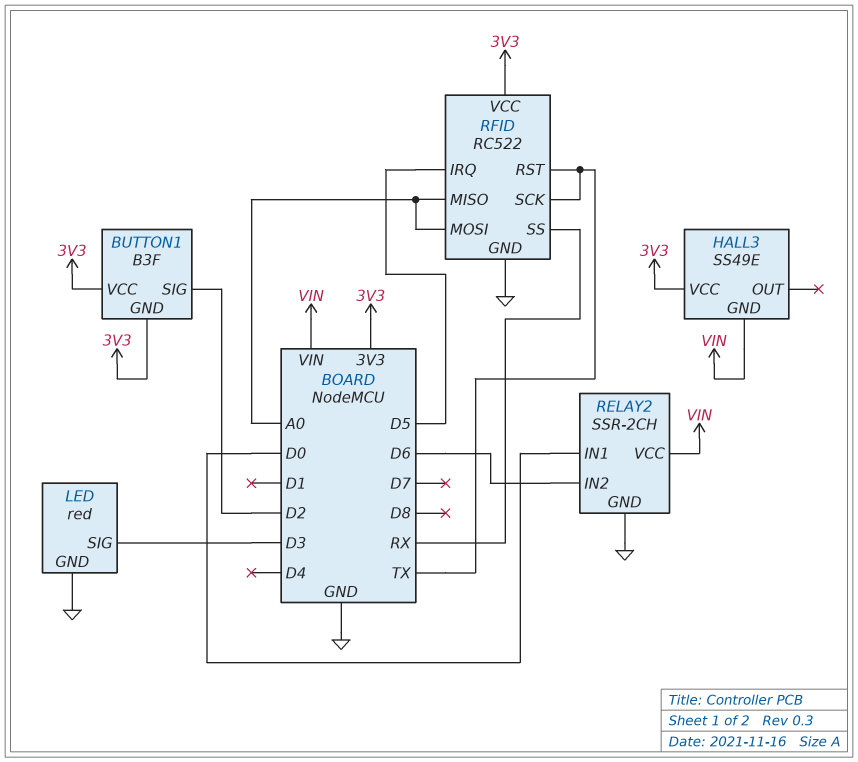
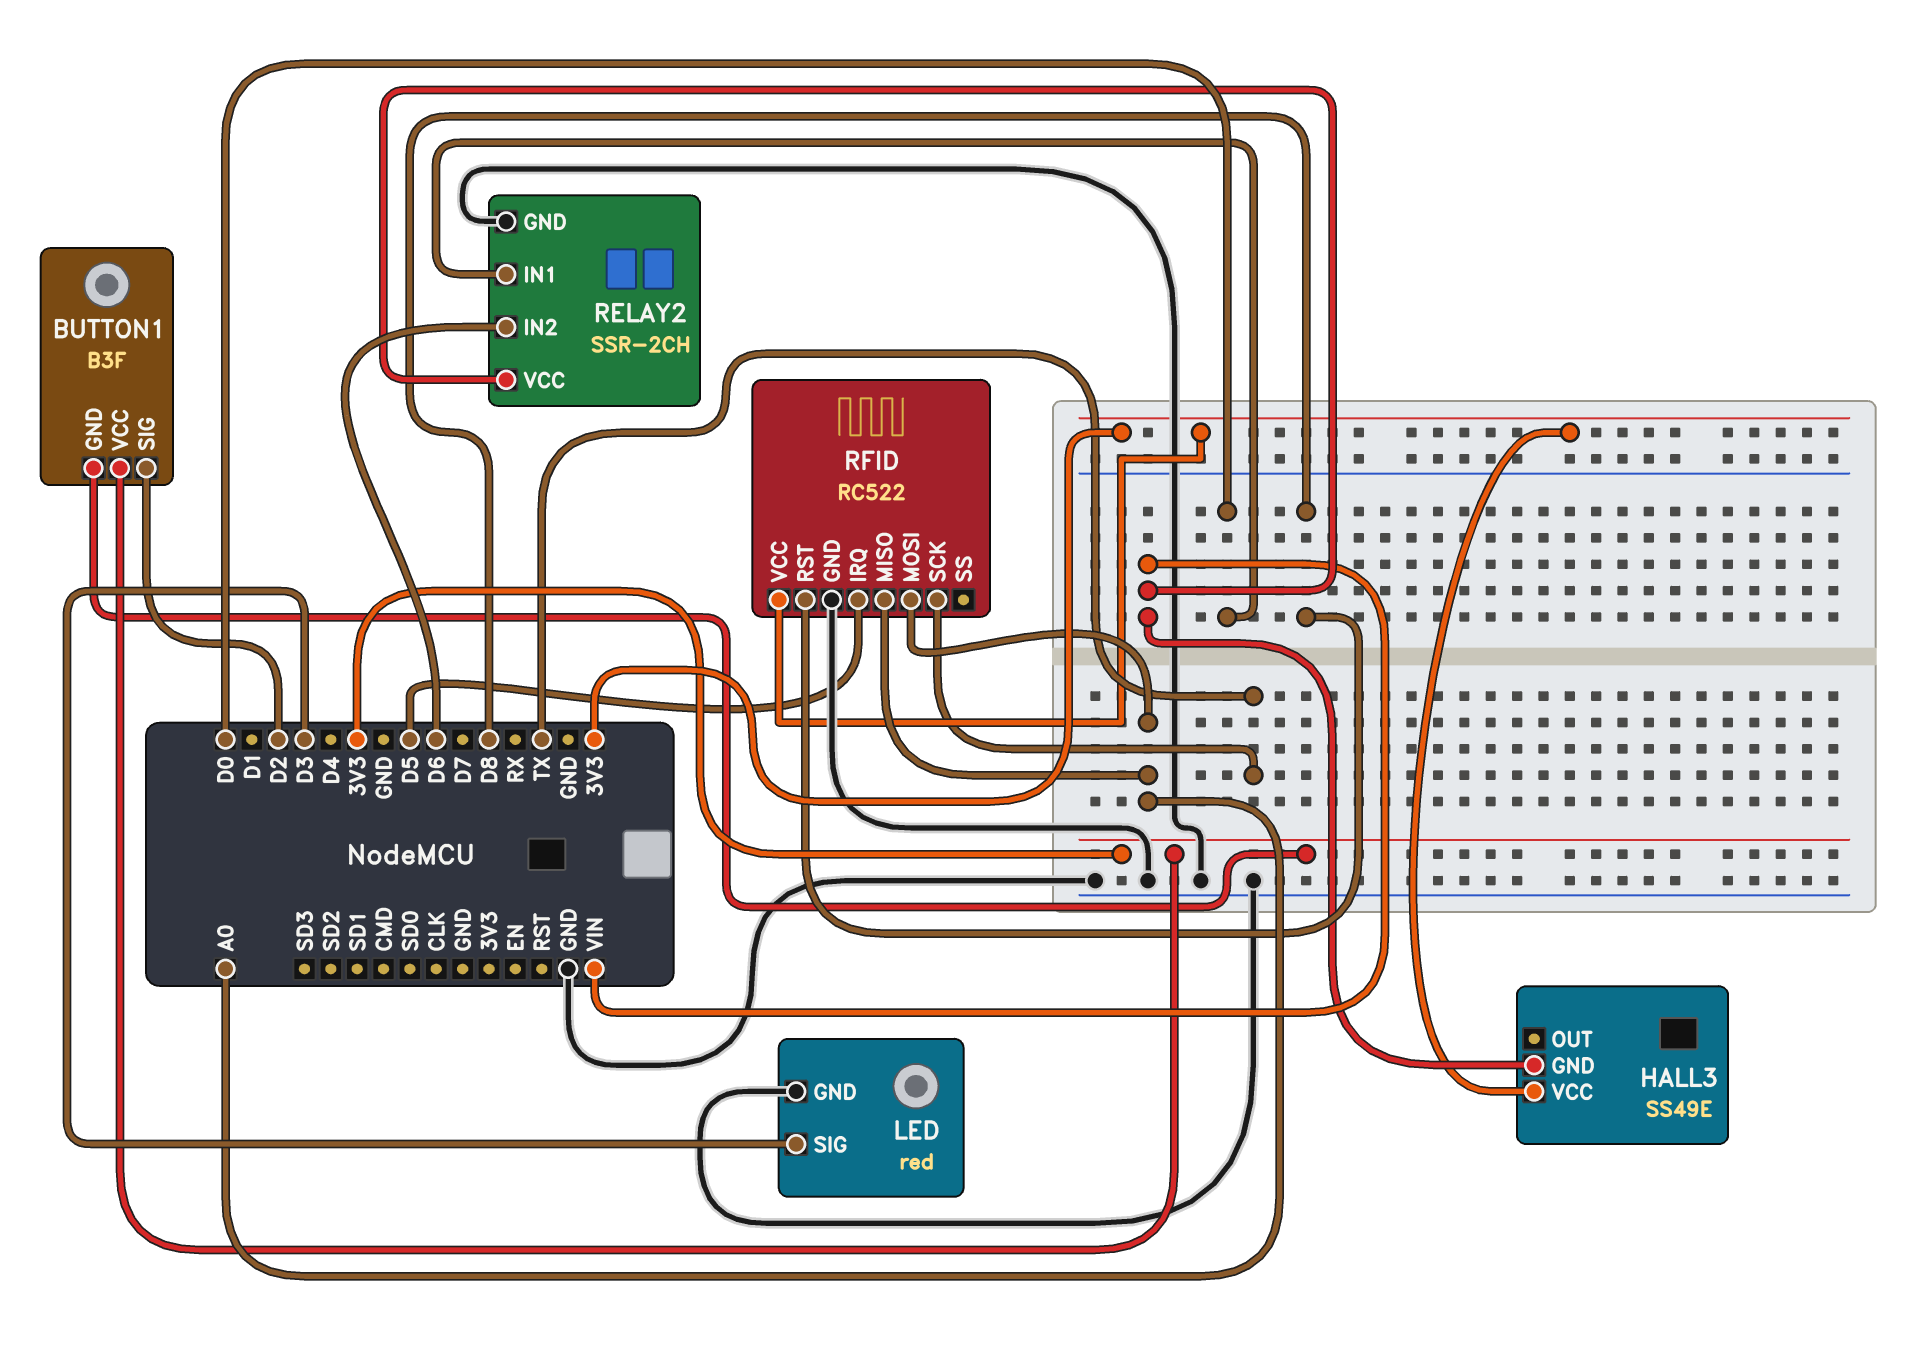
RFID pin RST: TX -> D8
RFID pin SS: RX -> none

